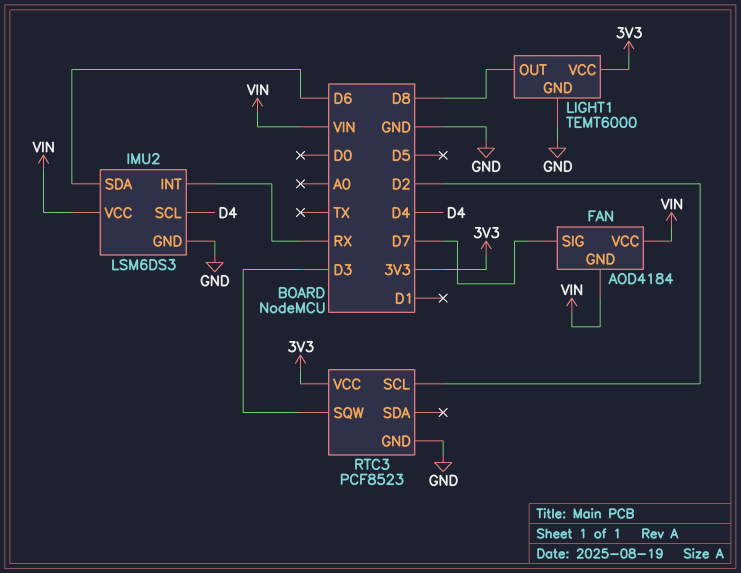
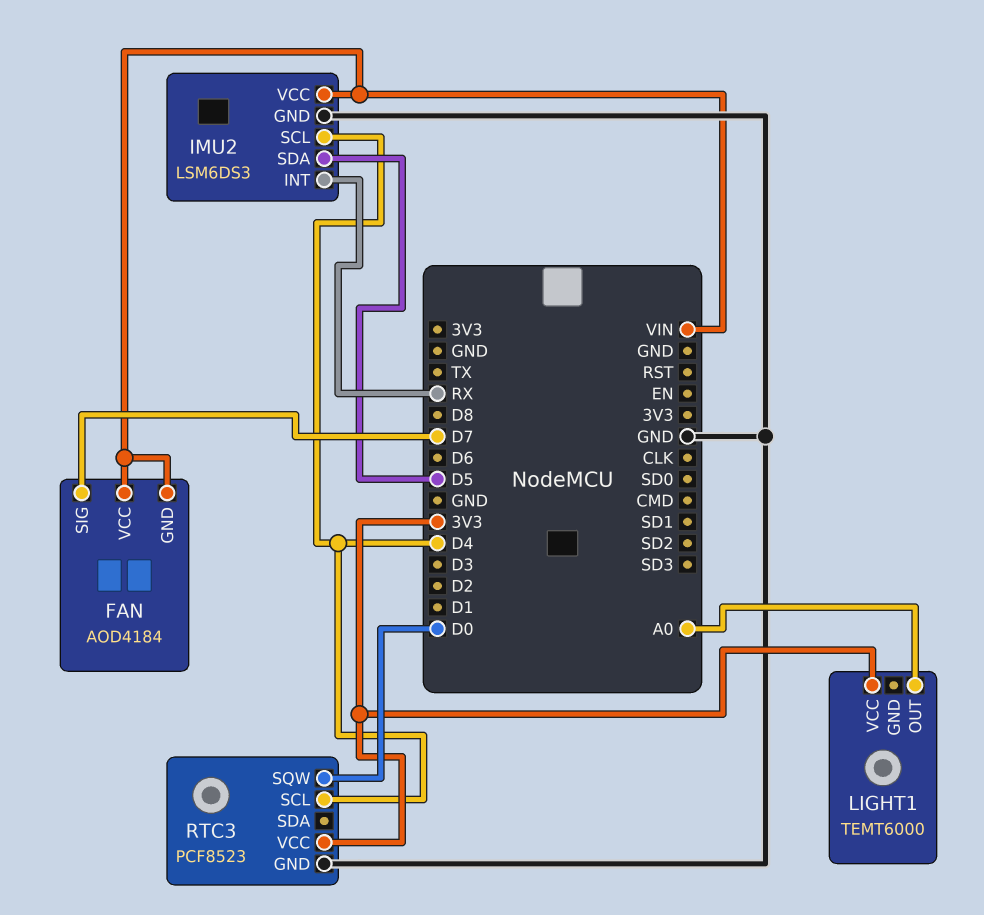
IMU2 pin SDA: D6 -> D5
LIGHT1 pin GND: GND -> none
LIGHT1 pin OUT: D8 -> A0
RTC3 pin SCL: D2 -> D4
RTC3 pin SQW: D3 -> D0

